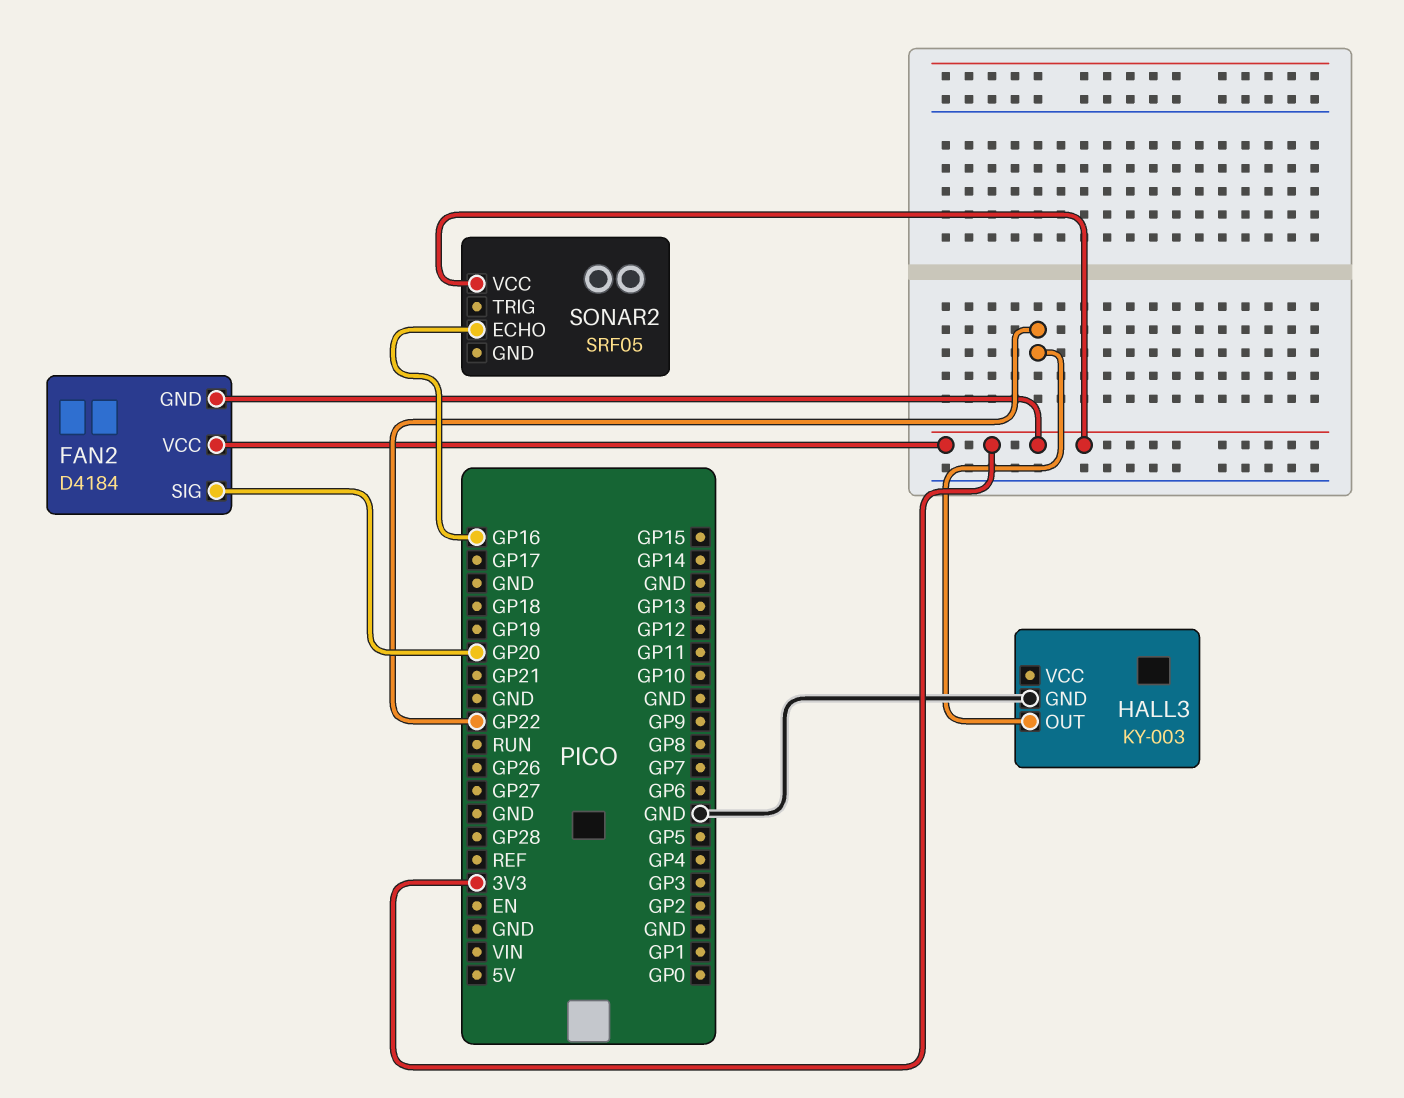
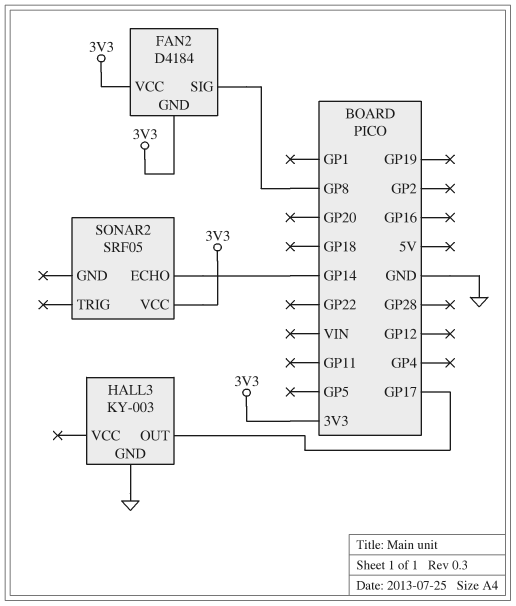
FAN2 pin SIG: GP20 -> GP8
HALL3 pin OUT: GP22 -> GP17
SONAR2 pin ECHO: GP16 -> GP14

